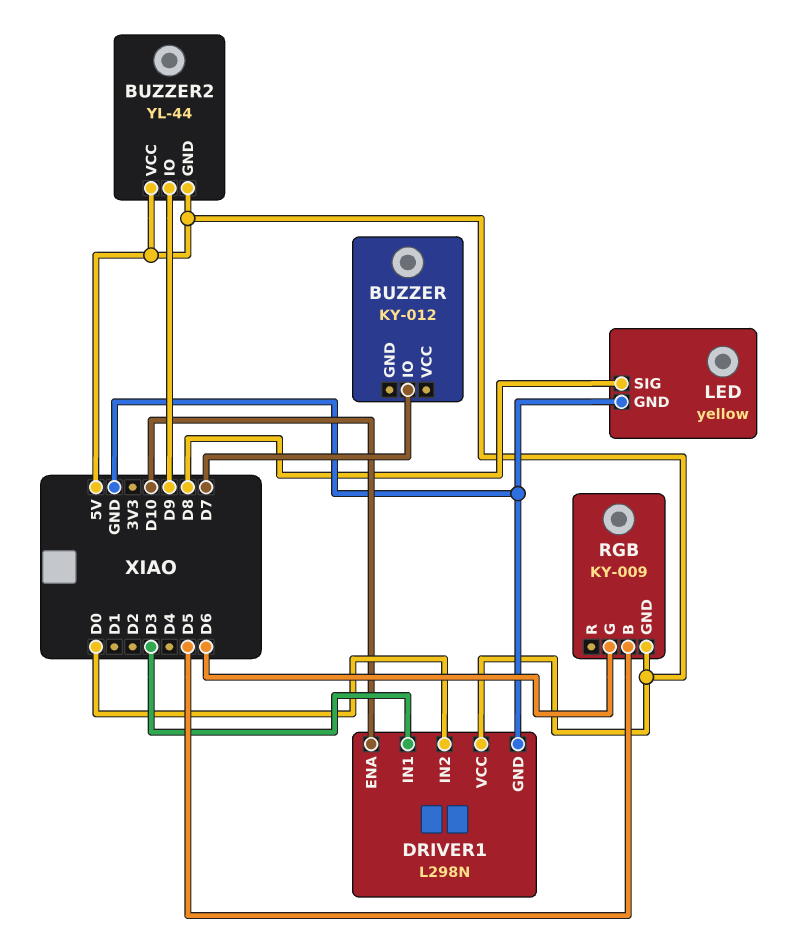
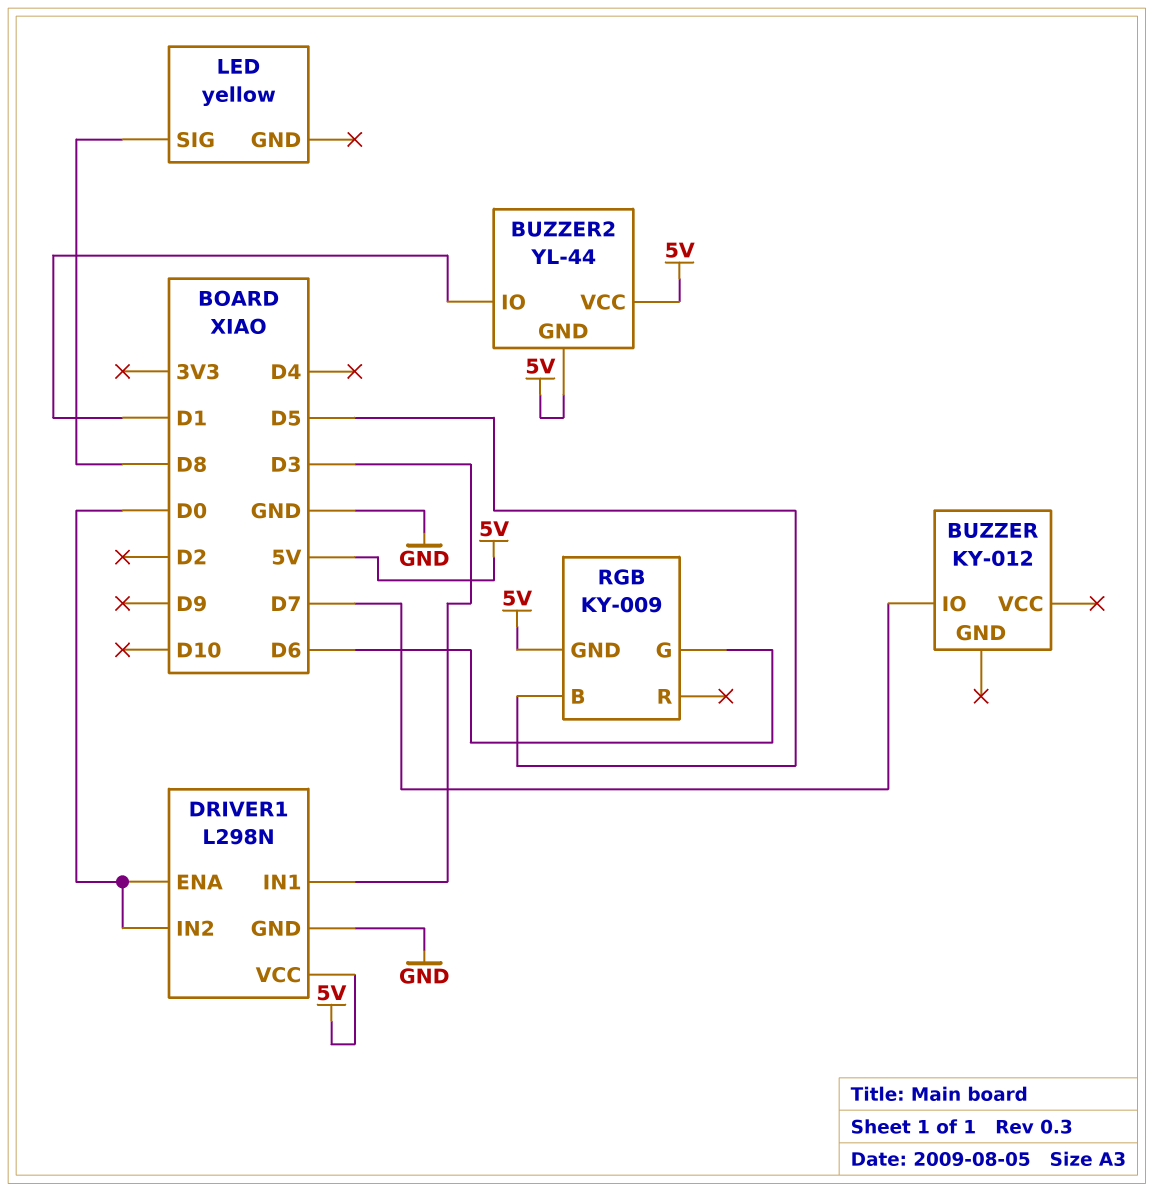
BUZZER2 pin IO: D9 -> D1
DRIVER1 pin ENA: D10 -> D0
LED pin GND: GND -> none

